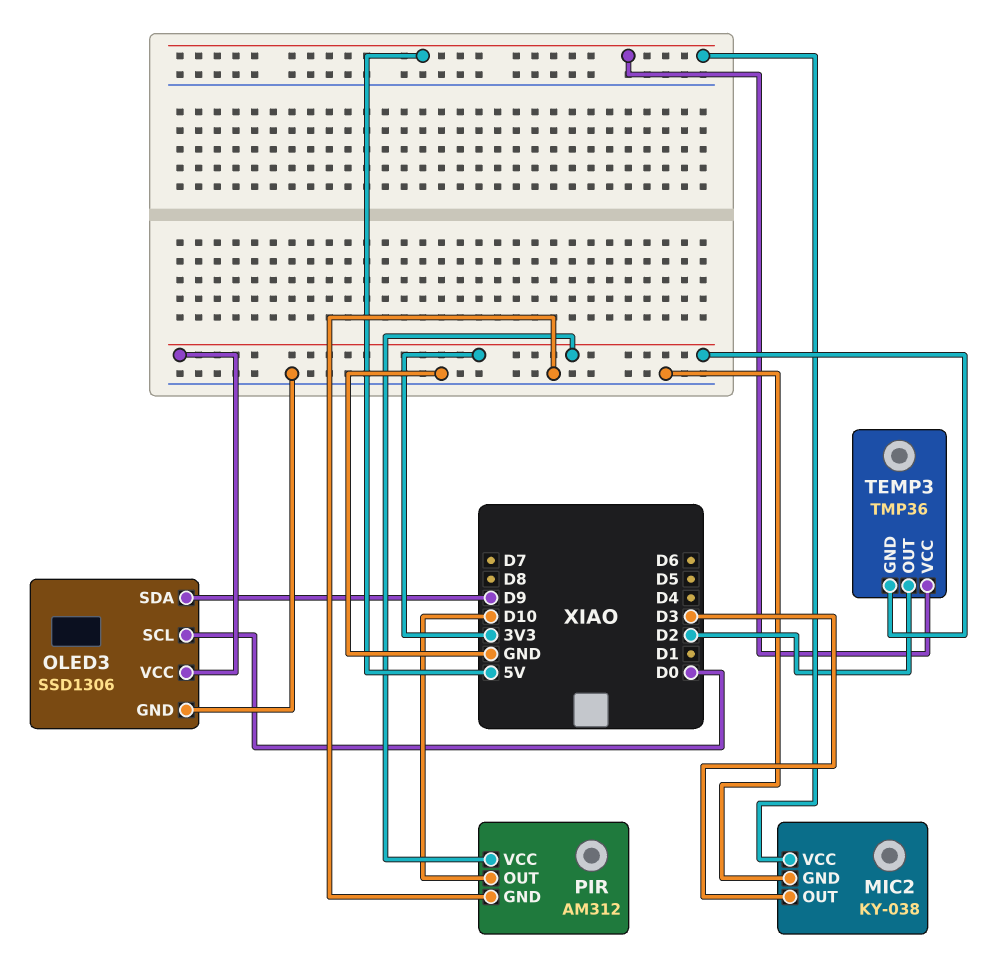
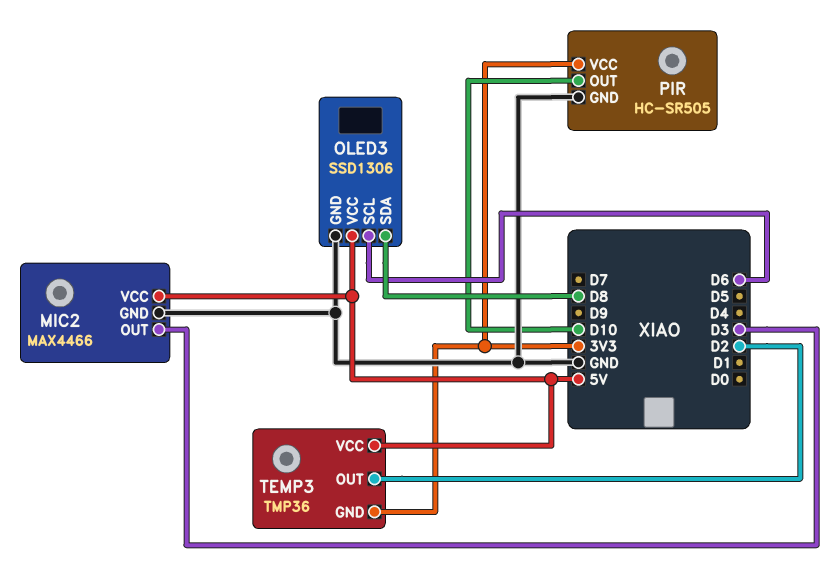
MIC2: KY-038 -> MAX4466
OLED3 pin SCL: D0 -> D6
OLED3 pin SDA: D9 -> D8
OLED3 pin VCC: 3V3 -> 5V
PIR: AM312 -> HC-SR505

